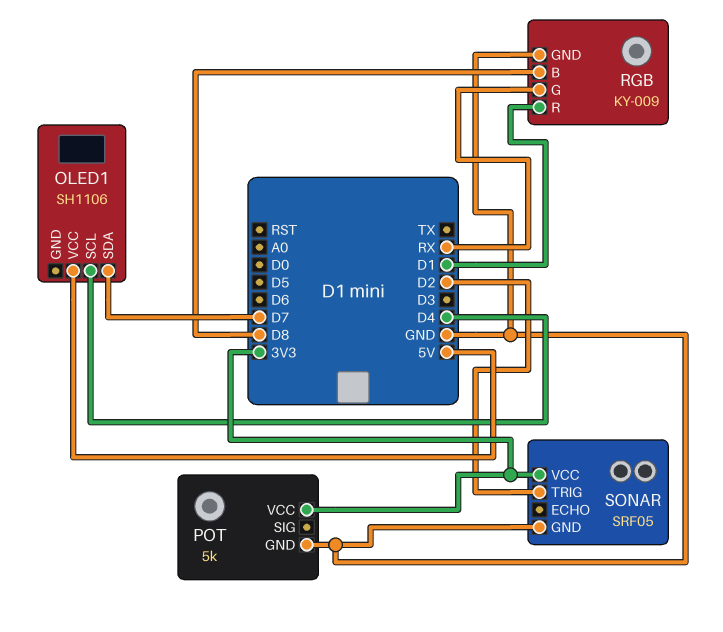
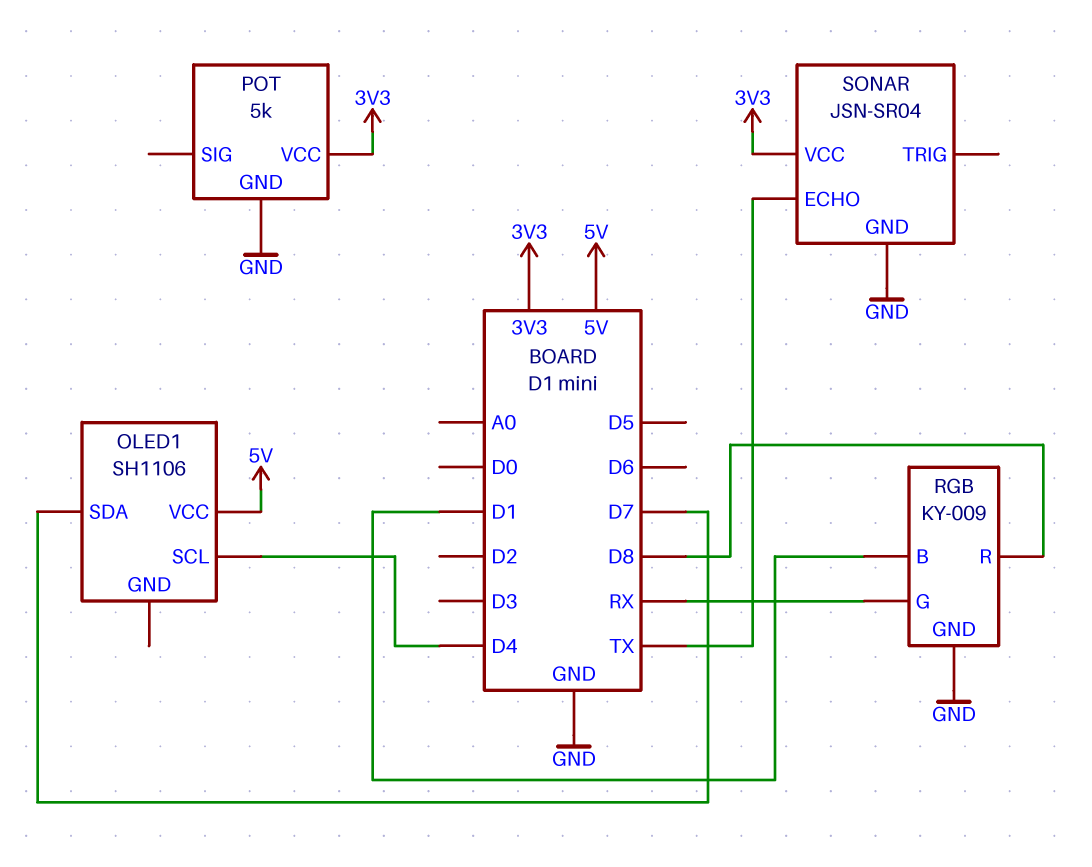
RGB pin B: D8 -> D1
RGB pin R: D1 -> D8
SONAR: SRF05 -> JSN-SR04
SONAR pin ECHO: none -> TX
SONAR pin TRIG: D2 -> none

